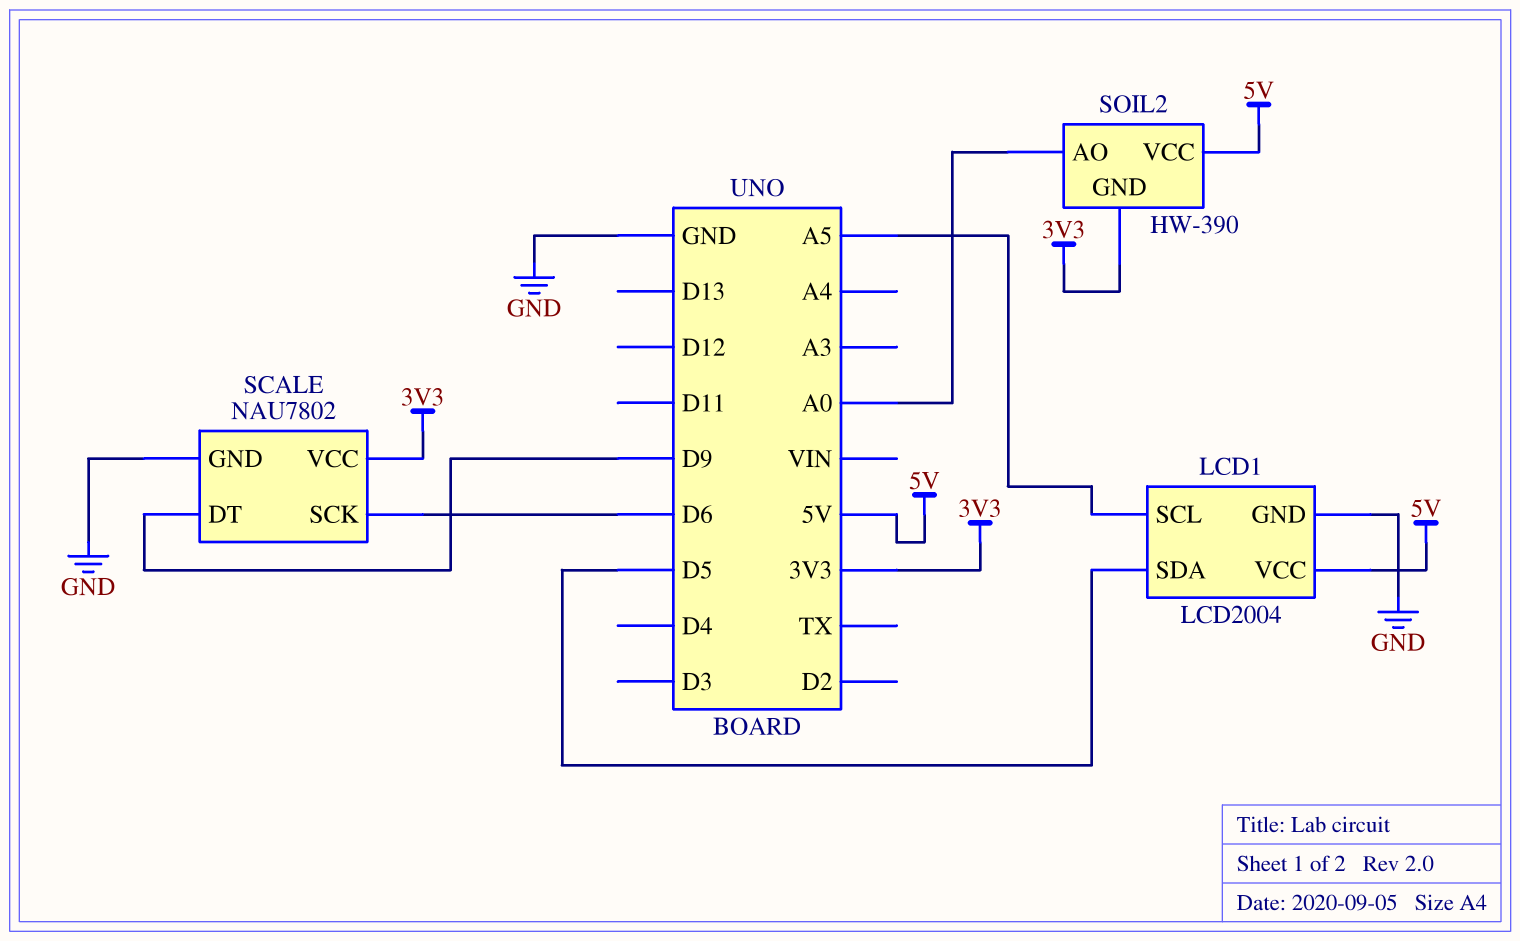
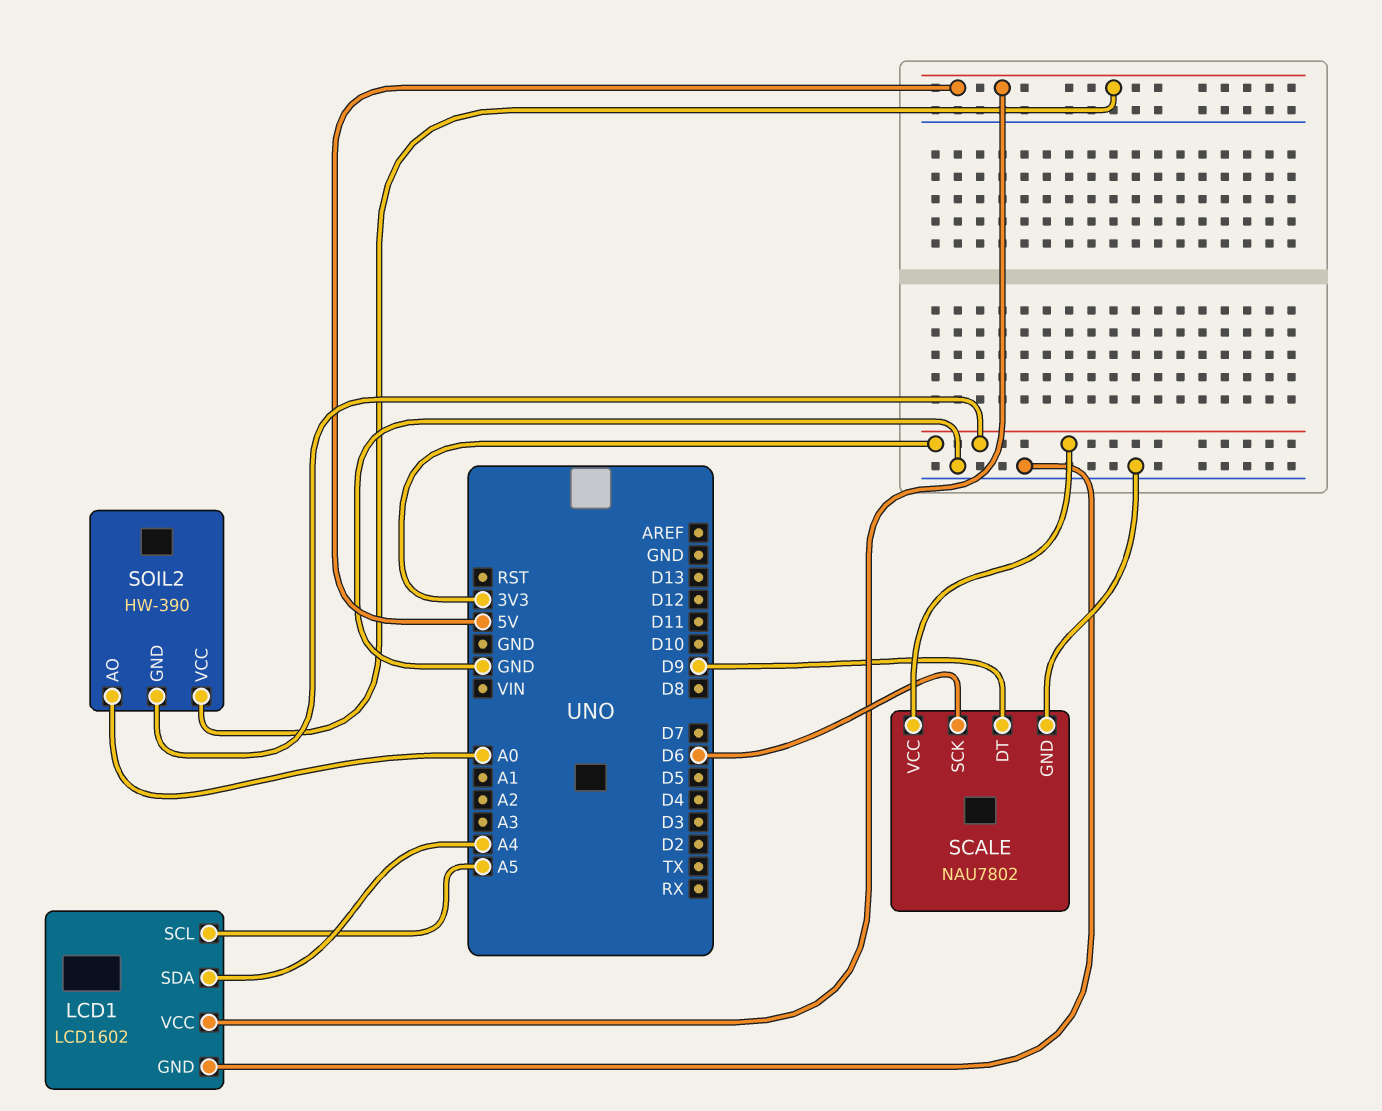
LCD1: LCD2004 -> LCD1602
LCD1 pin SDA: D5 -> A4

